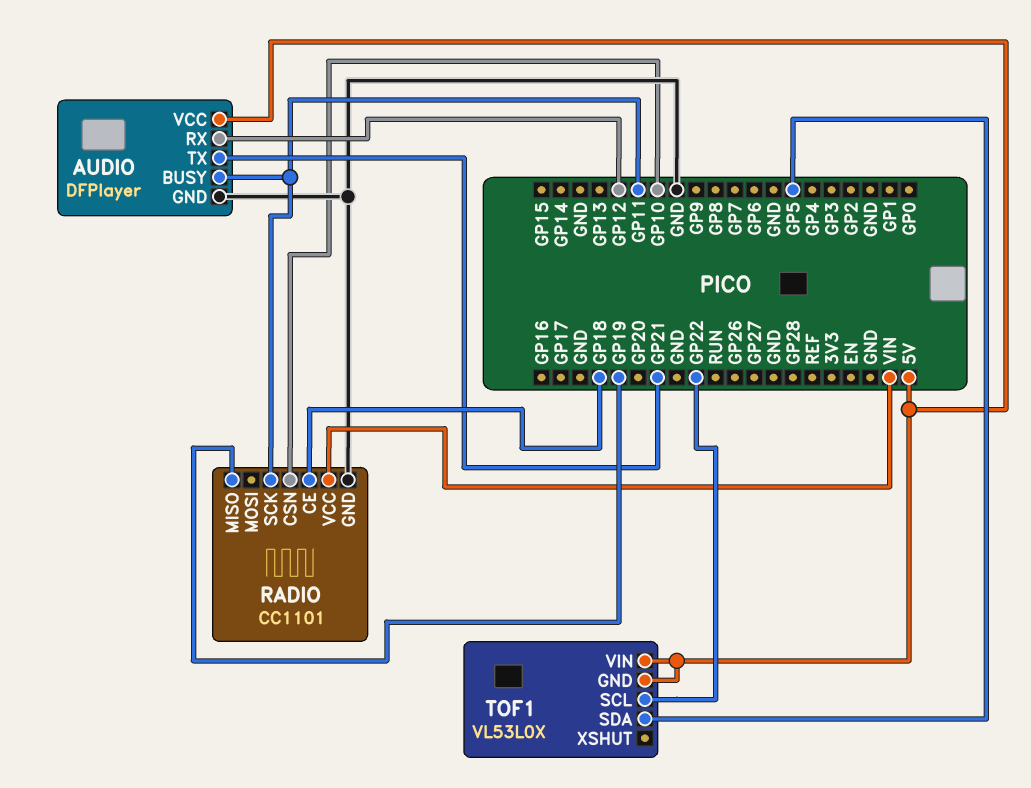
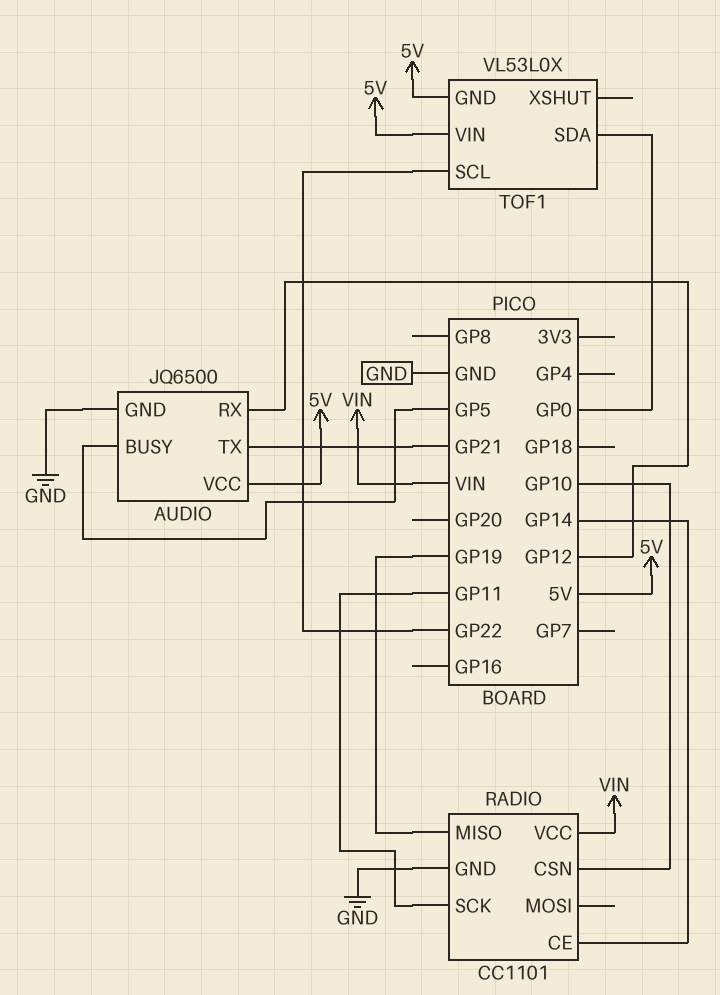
AUDIO: DFPlayer -> JQ6500
AUDIO pin BUSY: GP11 -> GP5
RADIO pin CE: GP18 -> GP14
TOF1 pin SDA: GP5 -> GP0

